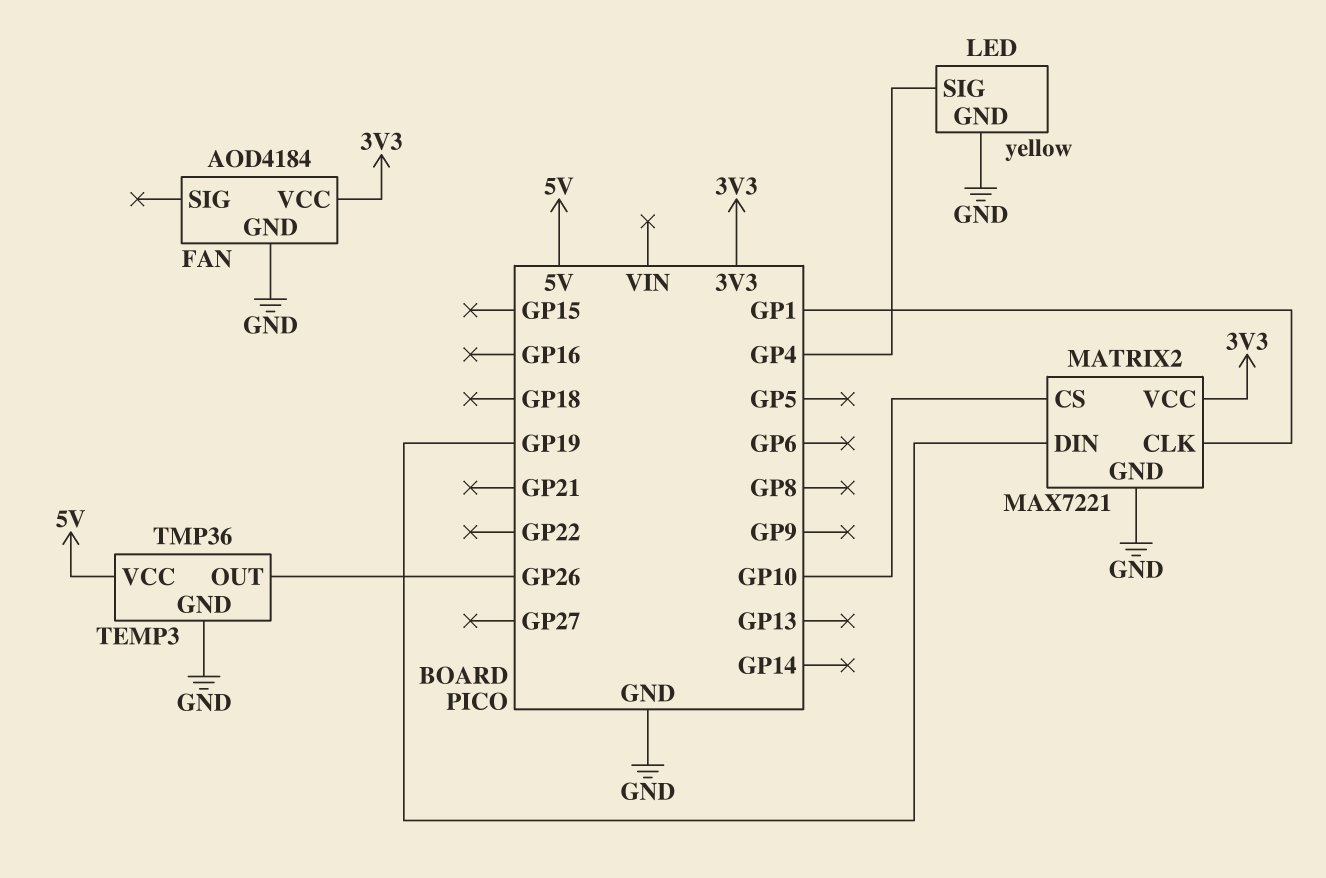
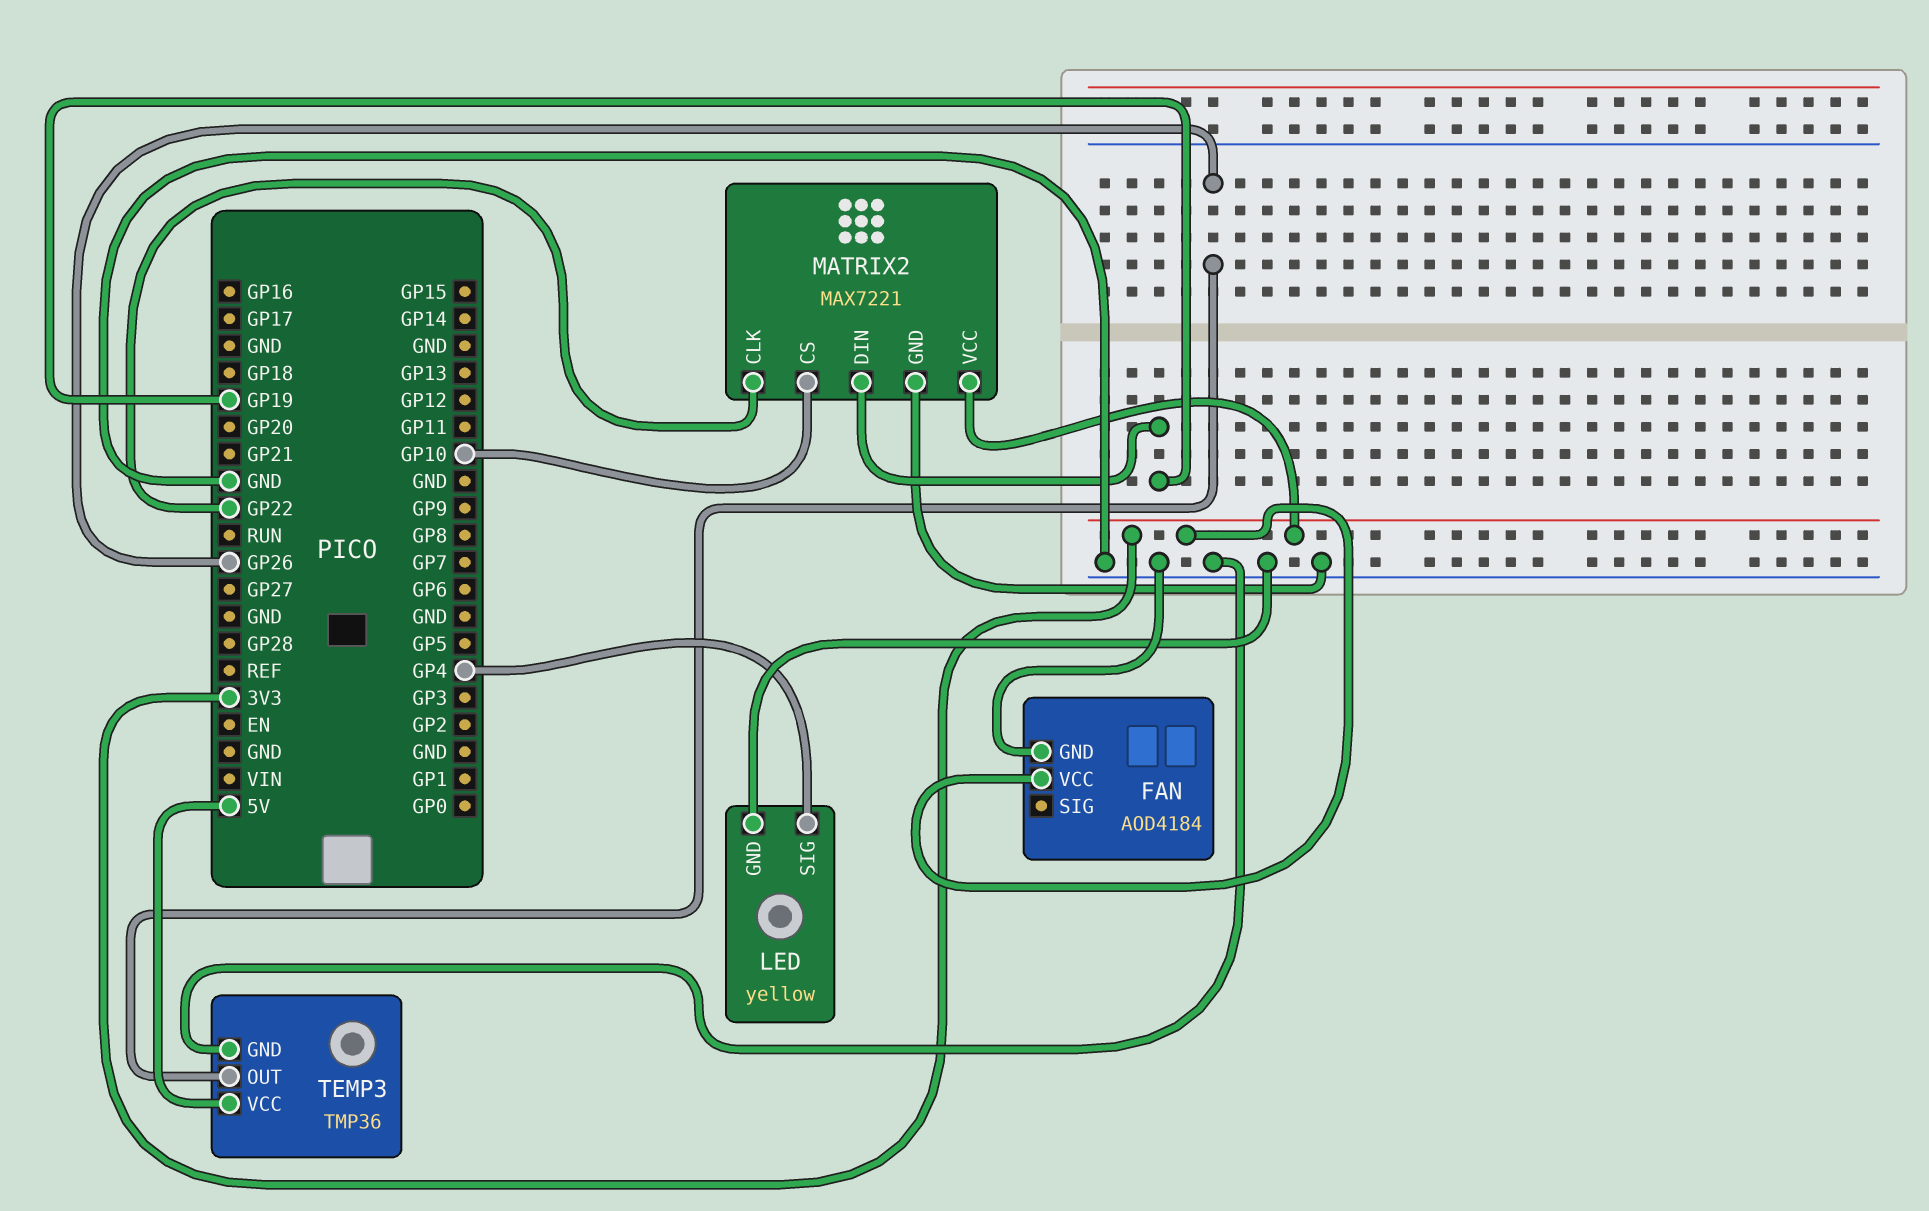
MATRIX2 pin CLK: GP1 -> GP22

